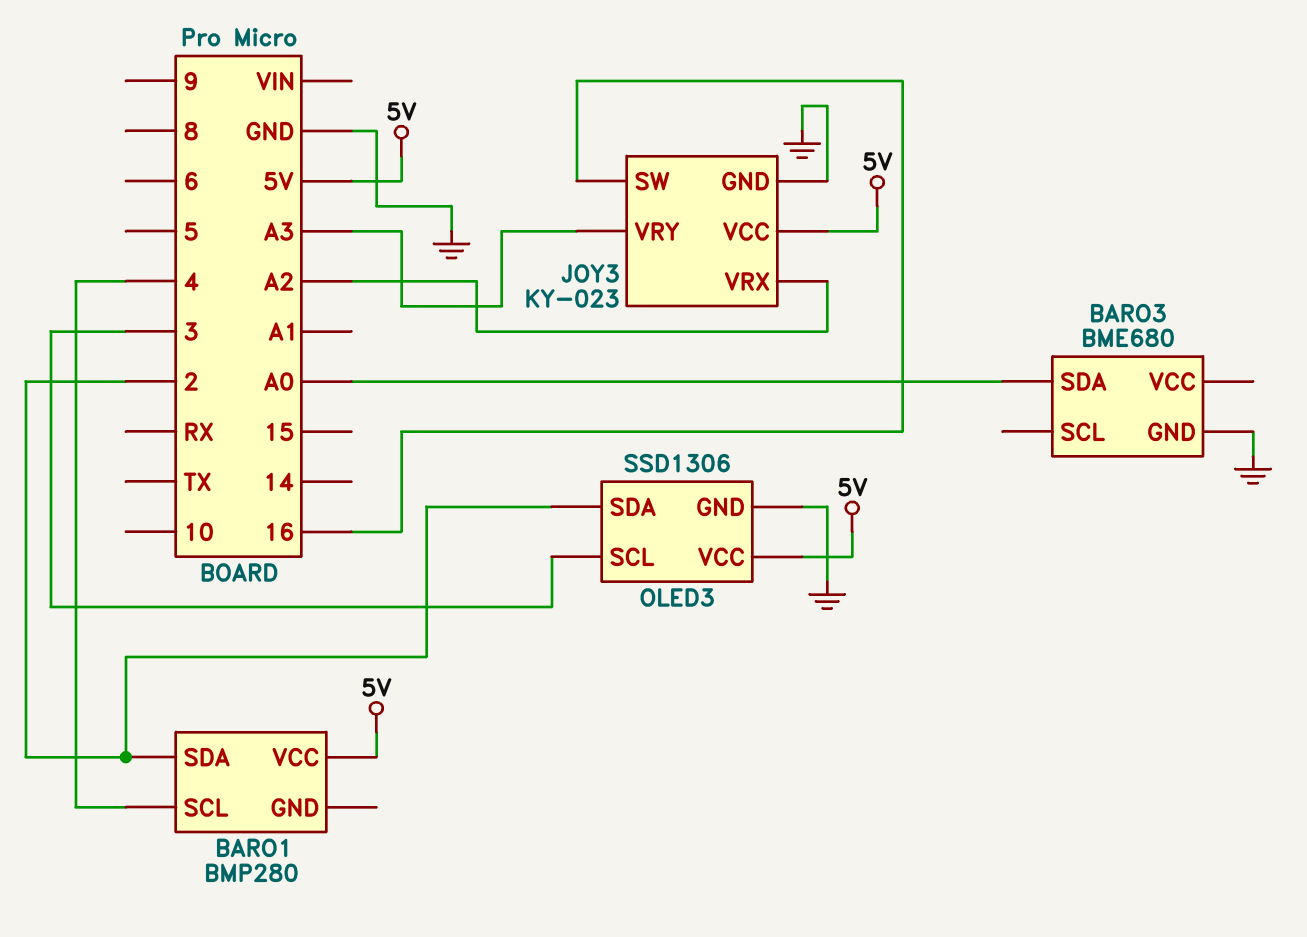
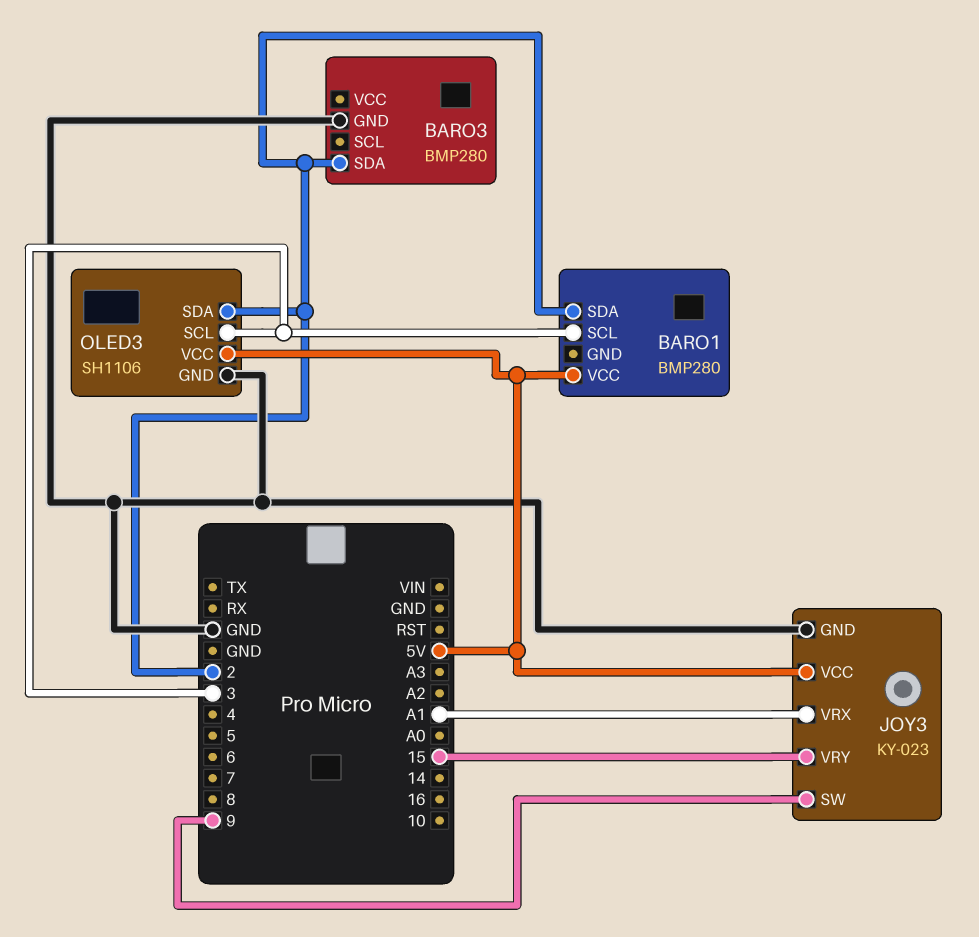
BARO1 pin SCL: 4 -> 3
BARO3: BME680 -> BMP280
BARO3 pin SDA: A0 -> 2
JOY3 pin SW: 16 -> 9
JOY3 pin VRX: A2 -> A1
JOY3 pin VRY: A3 -> 15
OLED3: SSD1306 -> SH1106

